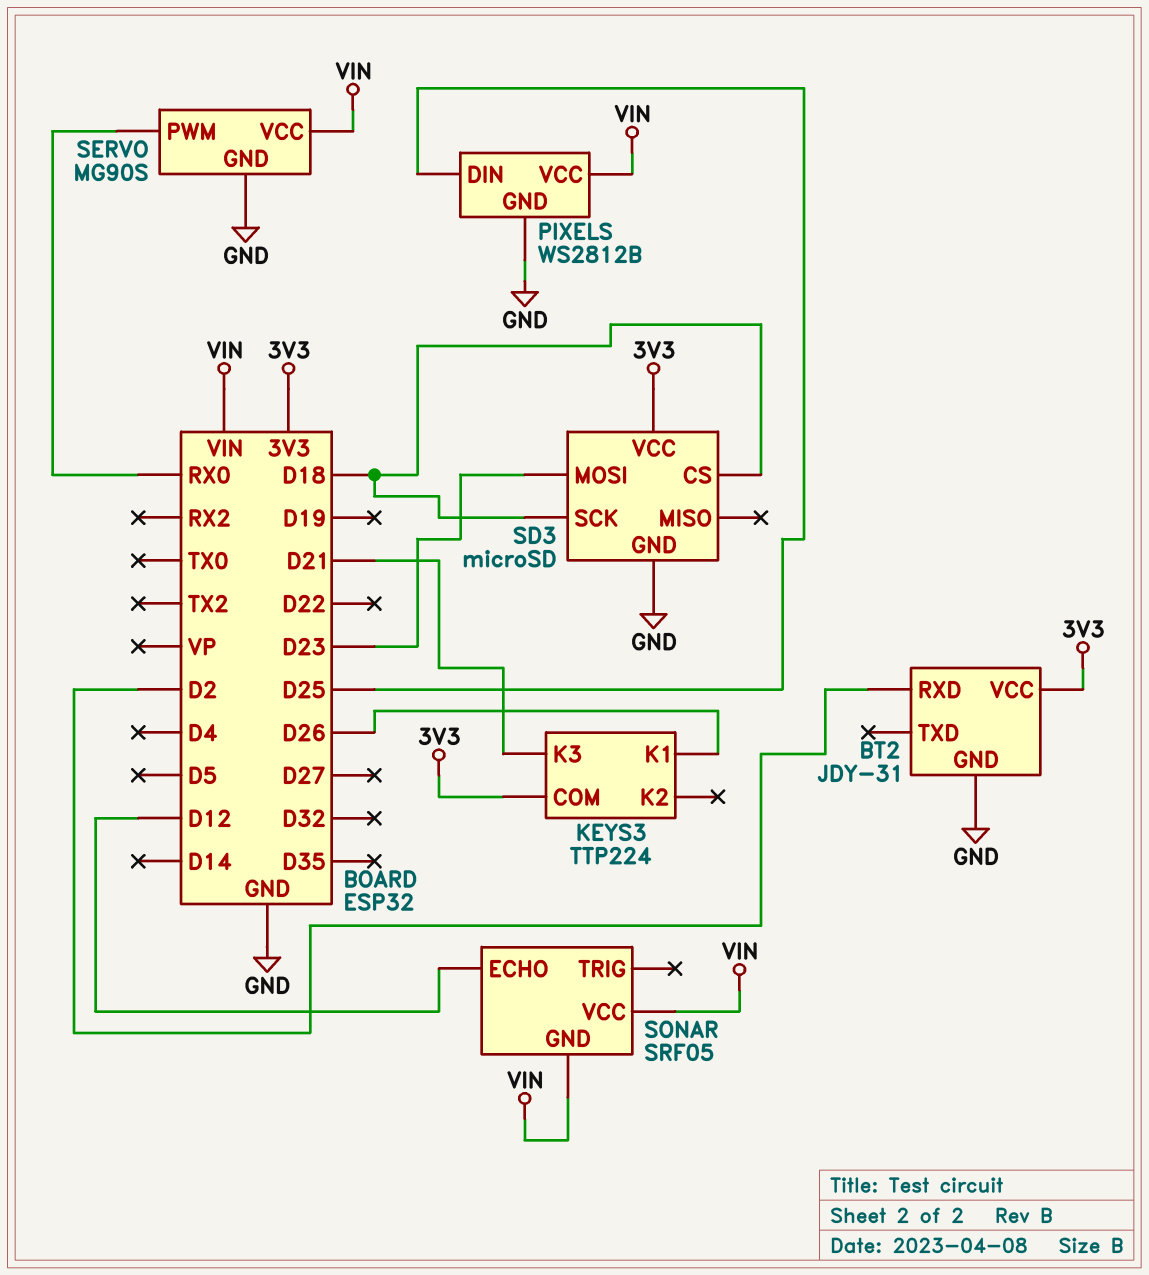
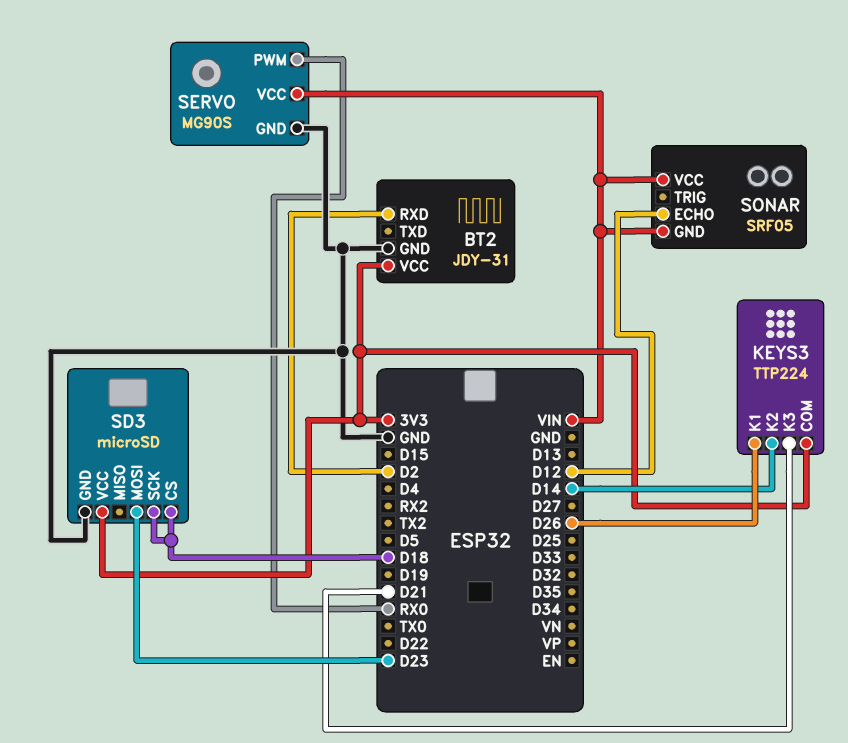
KEYS3 pin K2: none -> D14
PIXELS: WS2812B -> none
PIXELS pin DIN: D25 -> none
PIXELS pin GND: GND -> none
PIXELS pin VCC: VIN -> none

